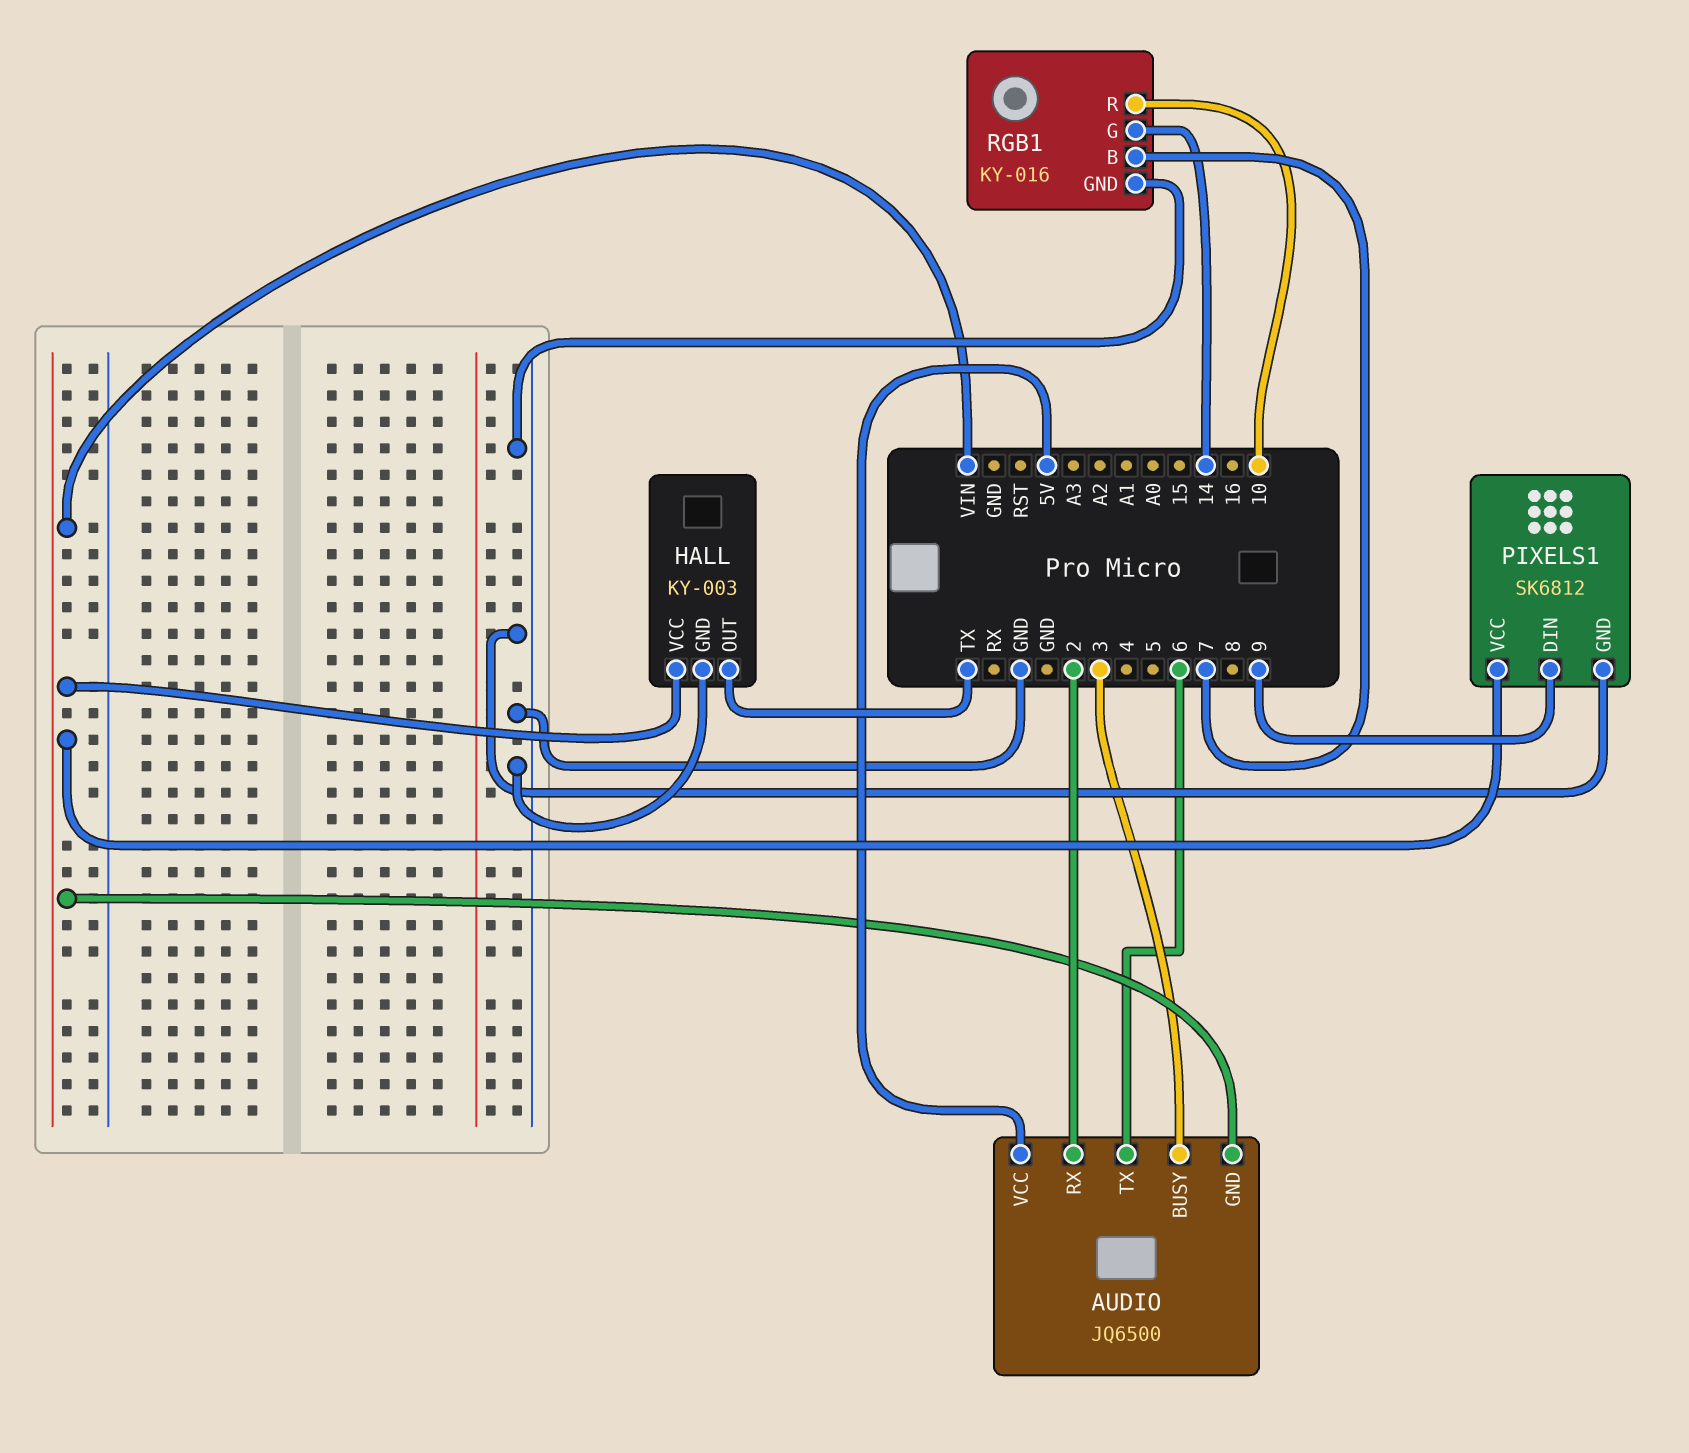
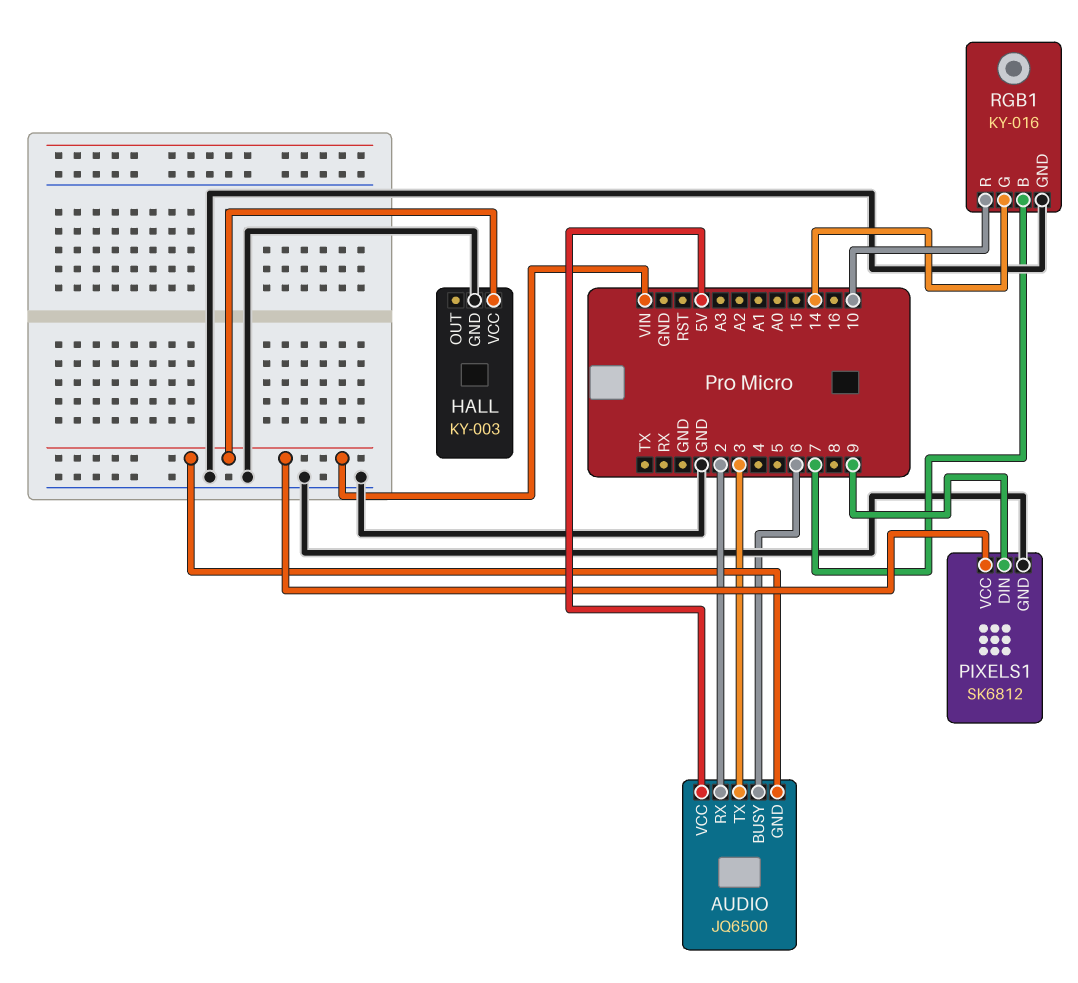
AUDIO pin BUSY: 3 -> 6
AUDIO pin TX: 6 -> 3
HALL pin OUT: TX -> none

